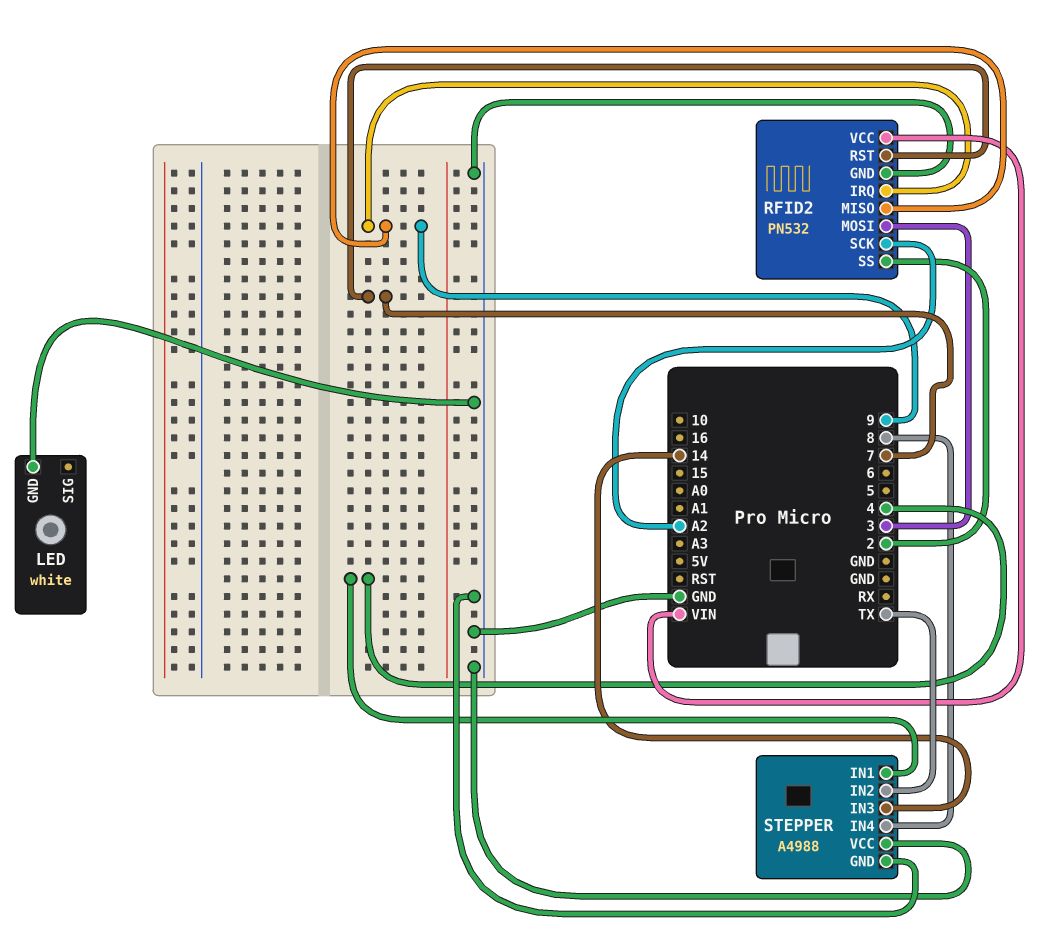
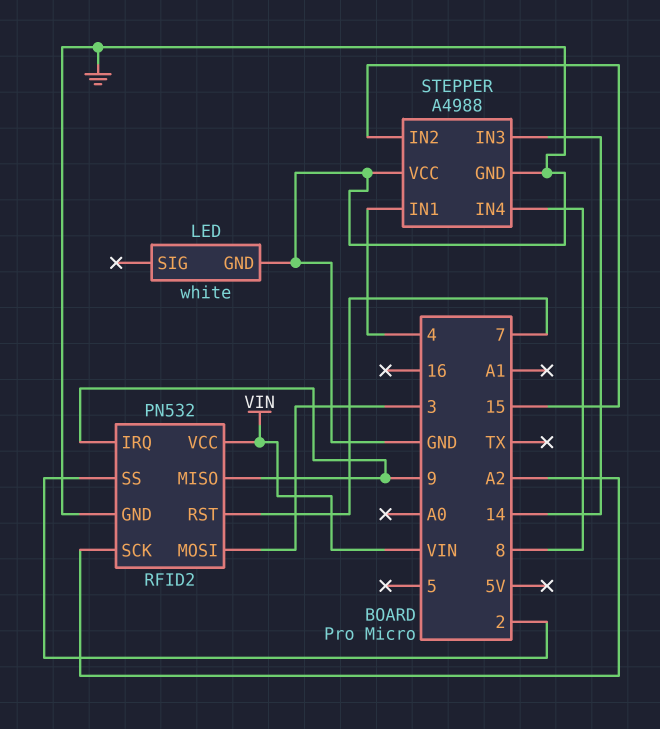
STEPPER pin IN2: TX -> 15

